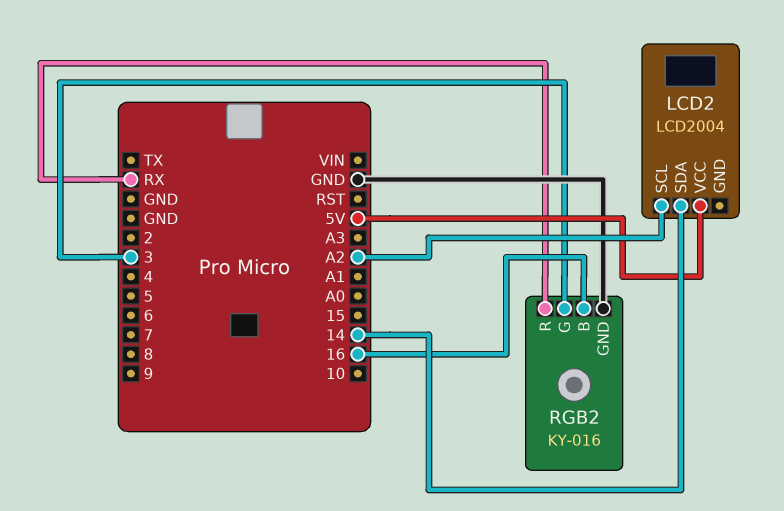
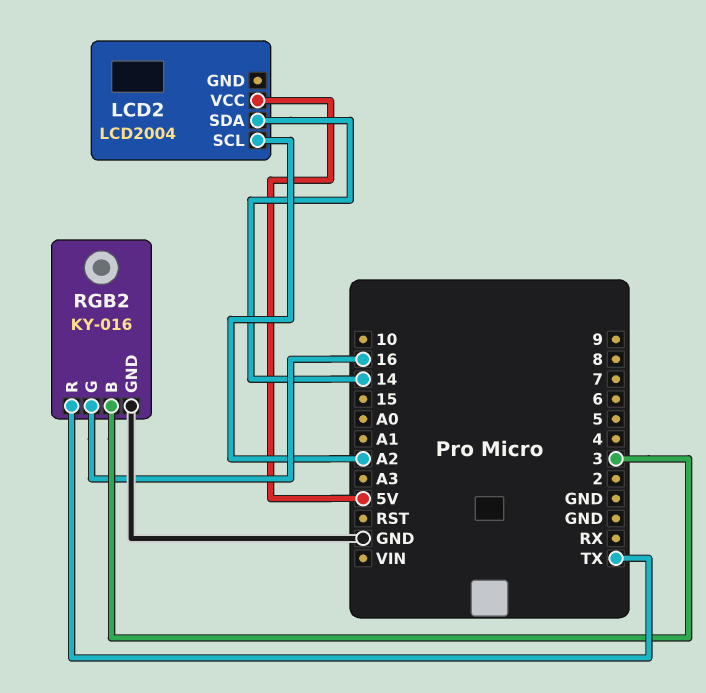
RGB2 pin B: 16 -> 3
RGB2 pin G: 3 -> 16
RGB2 pin R: RX -> TX

